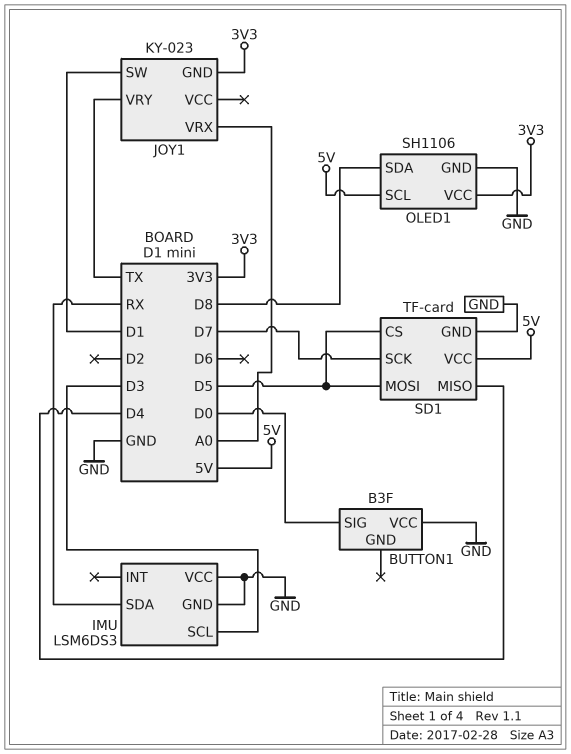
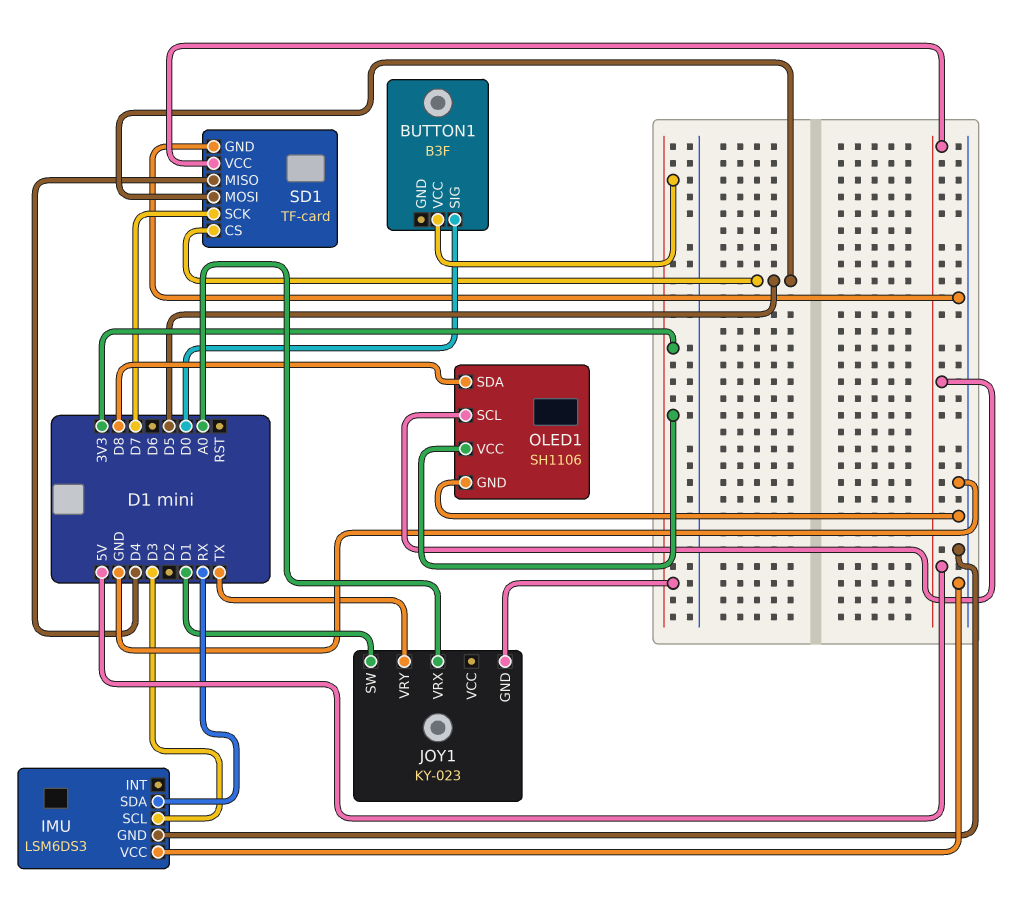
BUTTON1 pin VCC: GND -> 3V3

